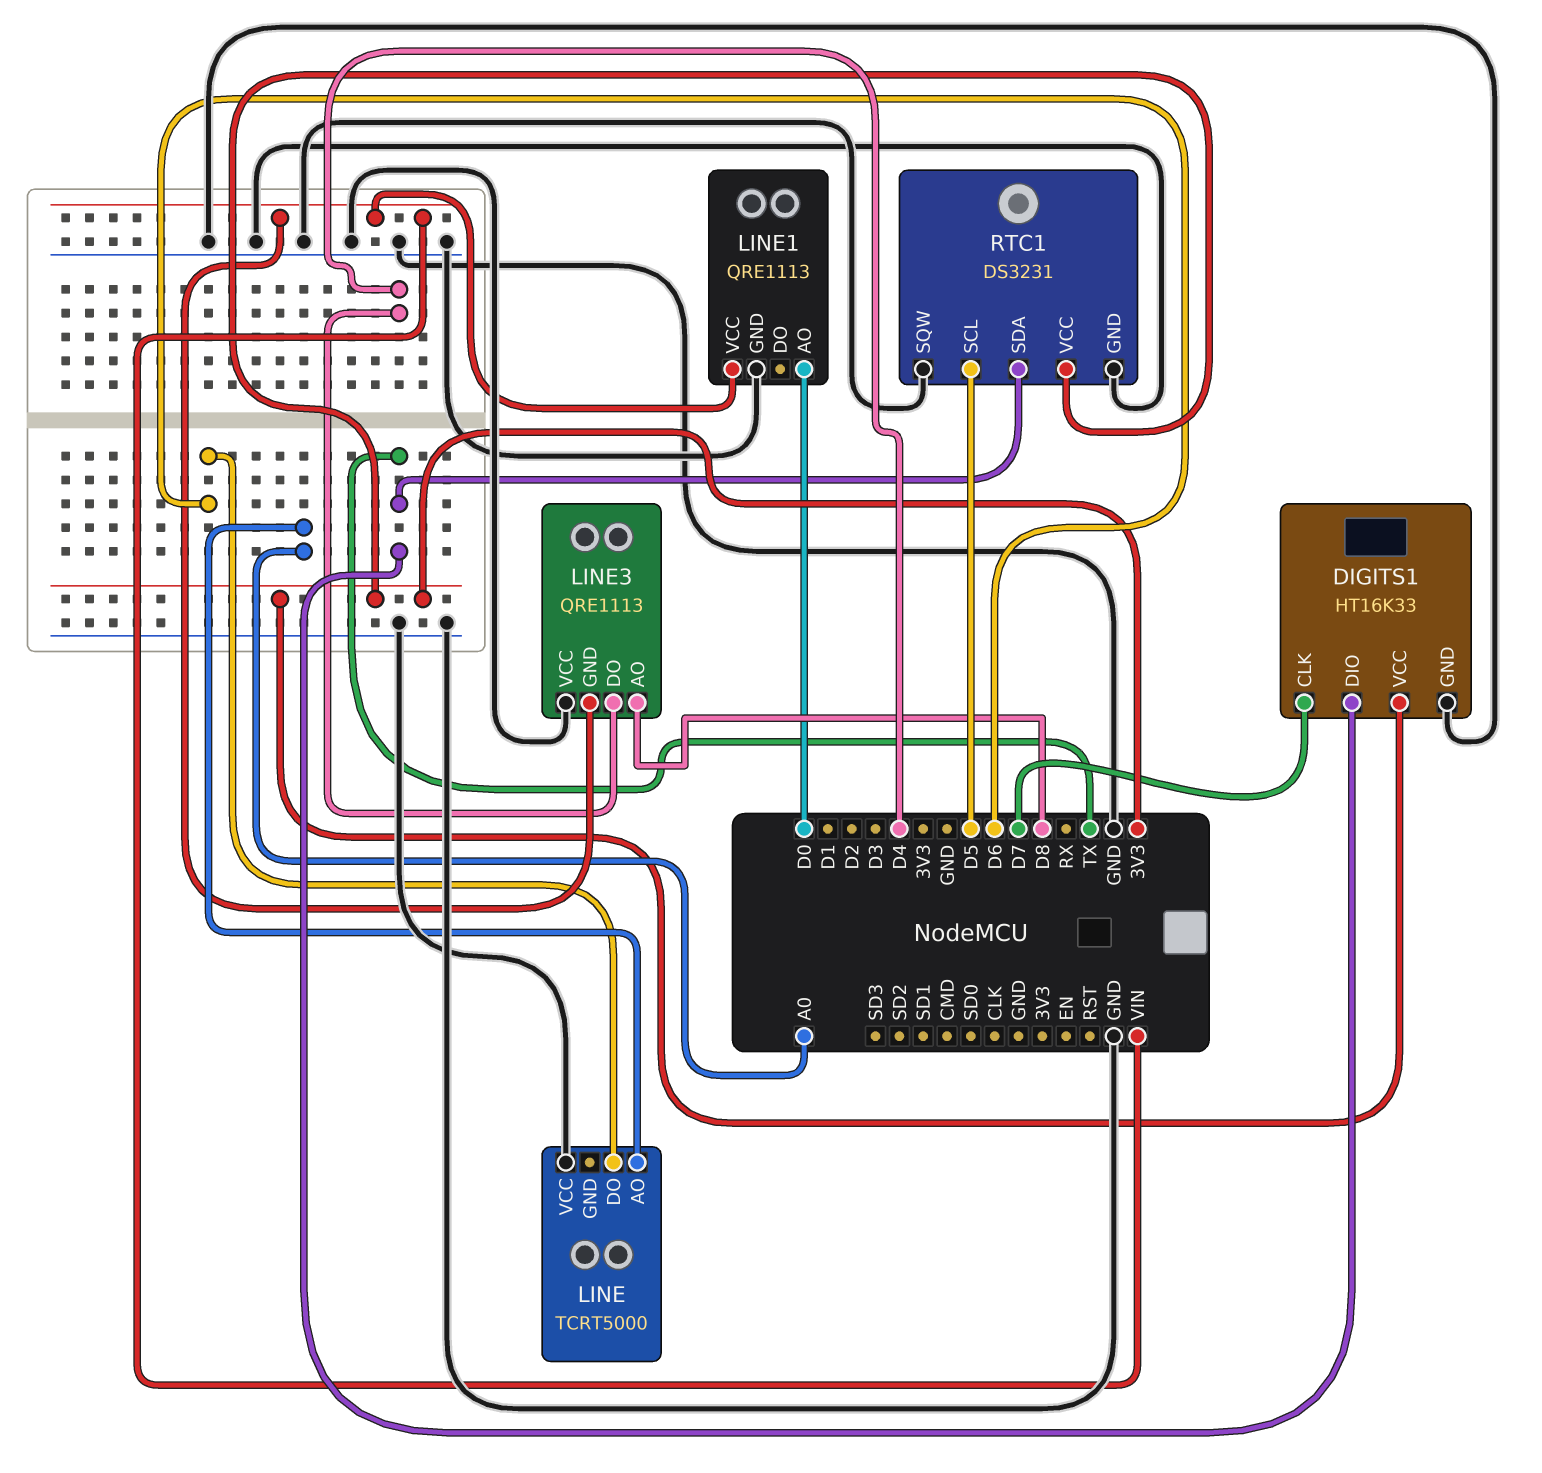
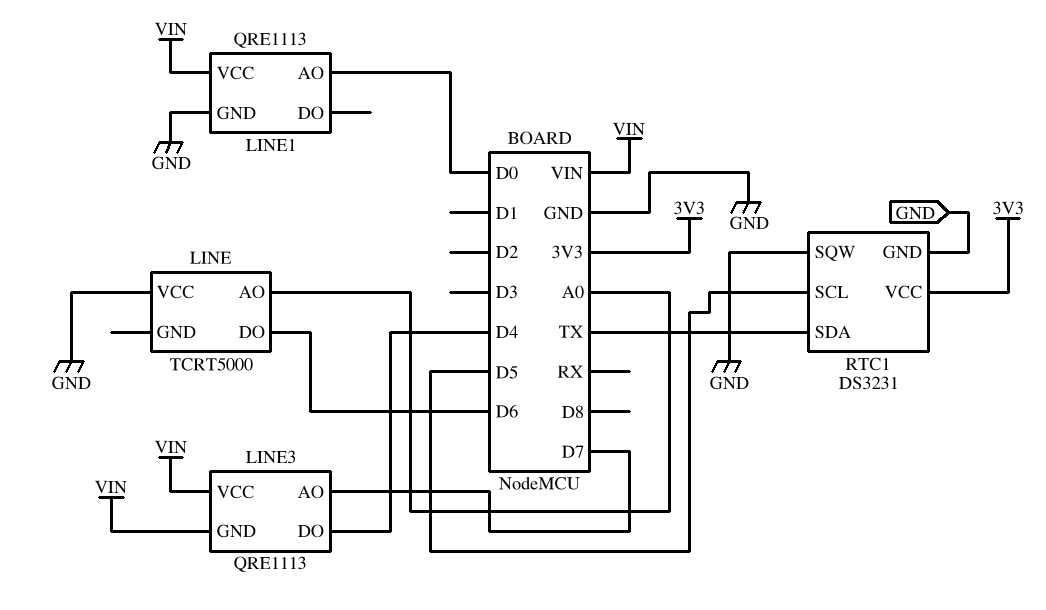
DIGITS1: HT16K33 -> none
DIGITS1 pin CLK: D7 -> none
DIGITS1 pin DIO: TX -> none
DIGITS1 pin GND: GND -> none
DIGITS1 pin VCC: 3V3 -> none
LINE3 pin AO: D8 -> D7
LINE3 pin VCC: GND -> VIN

